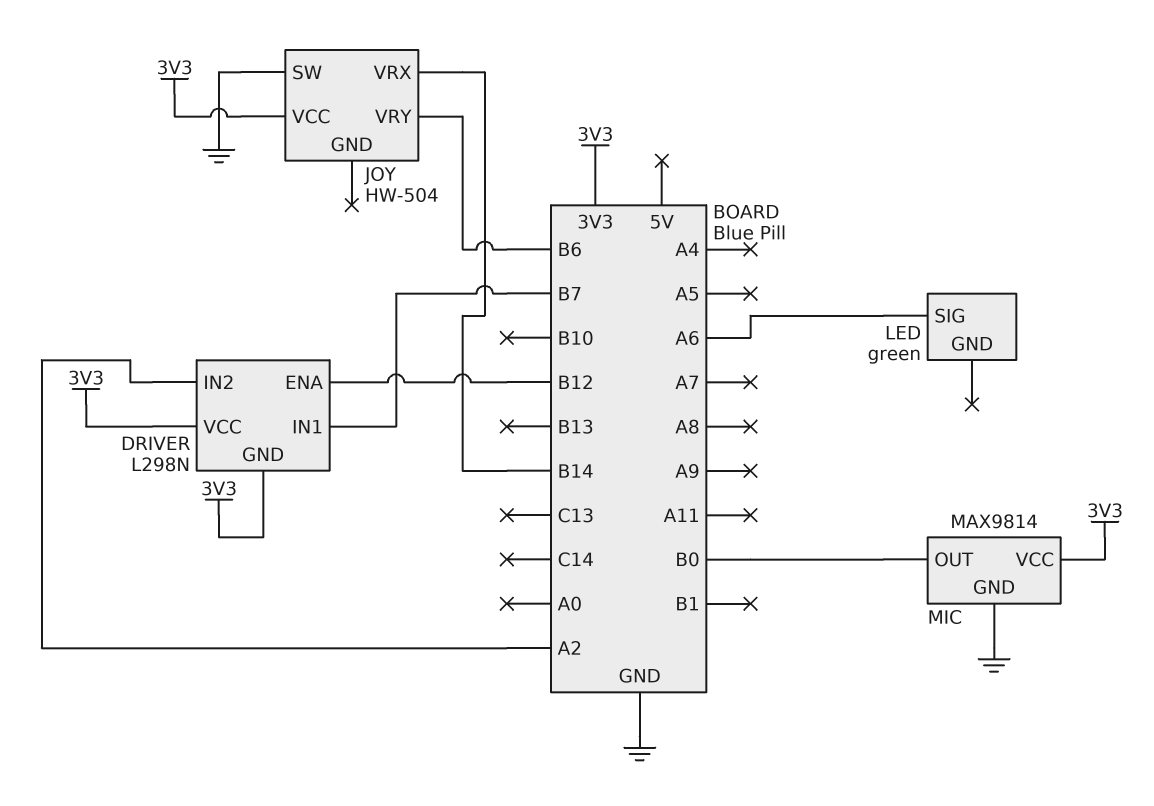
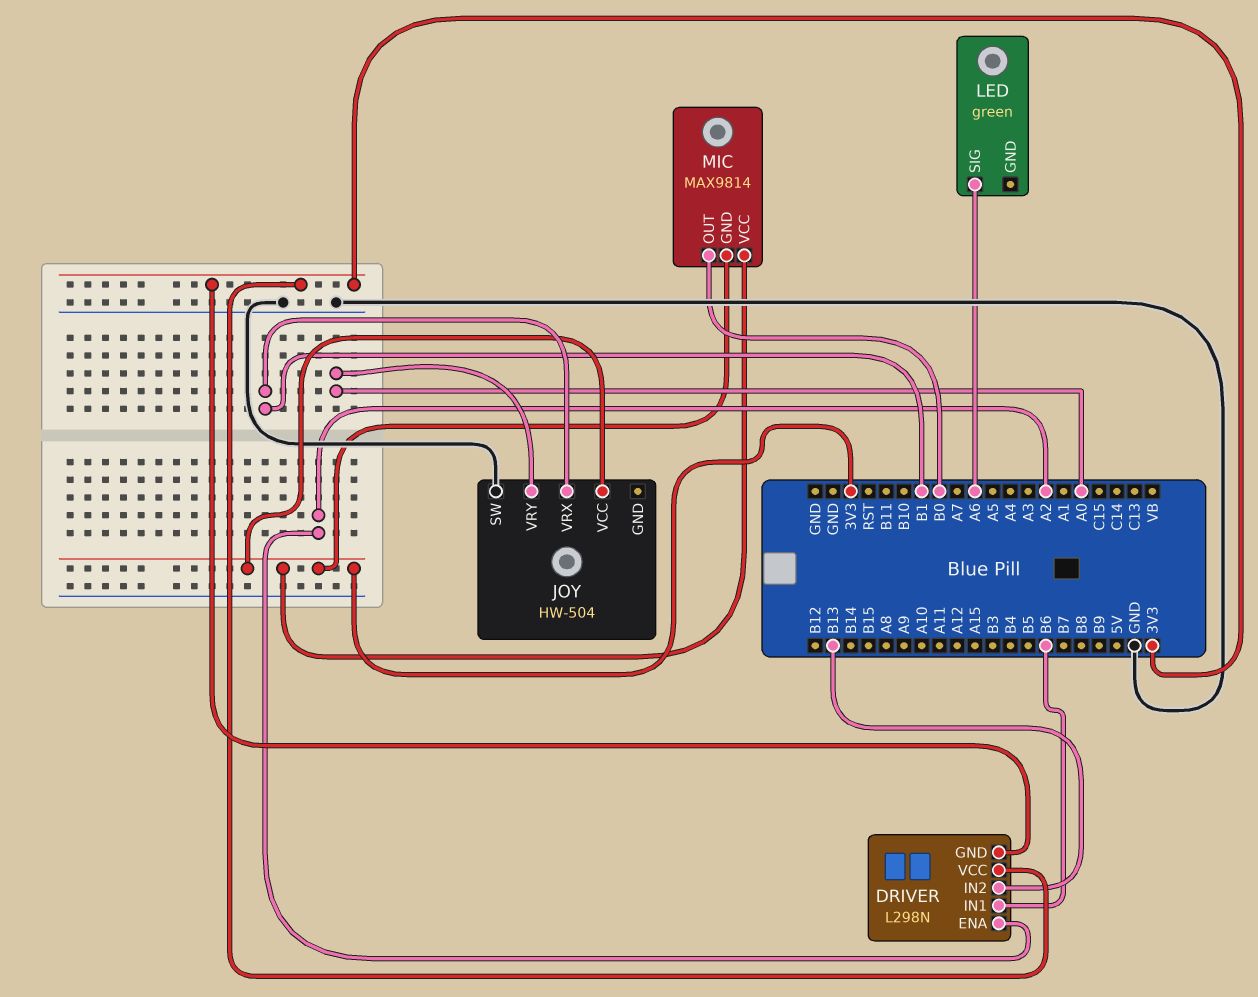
DRIVER pin ENA: B12 -> A2
DRIVER pin IN1: B7 -> B6
DRIVER pin IN2: A2 -> B13
JOY pin VRX: B14 -> B1
JOY pin VRY: B6 -> A0
MIC pin GND: GND -> 3V3

